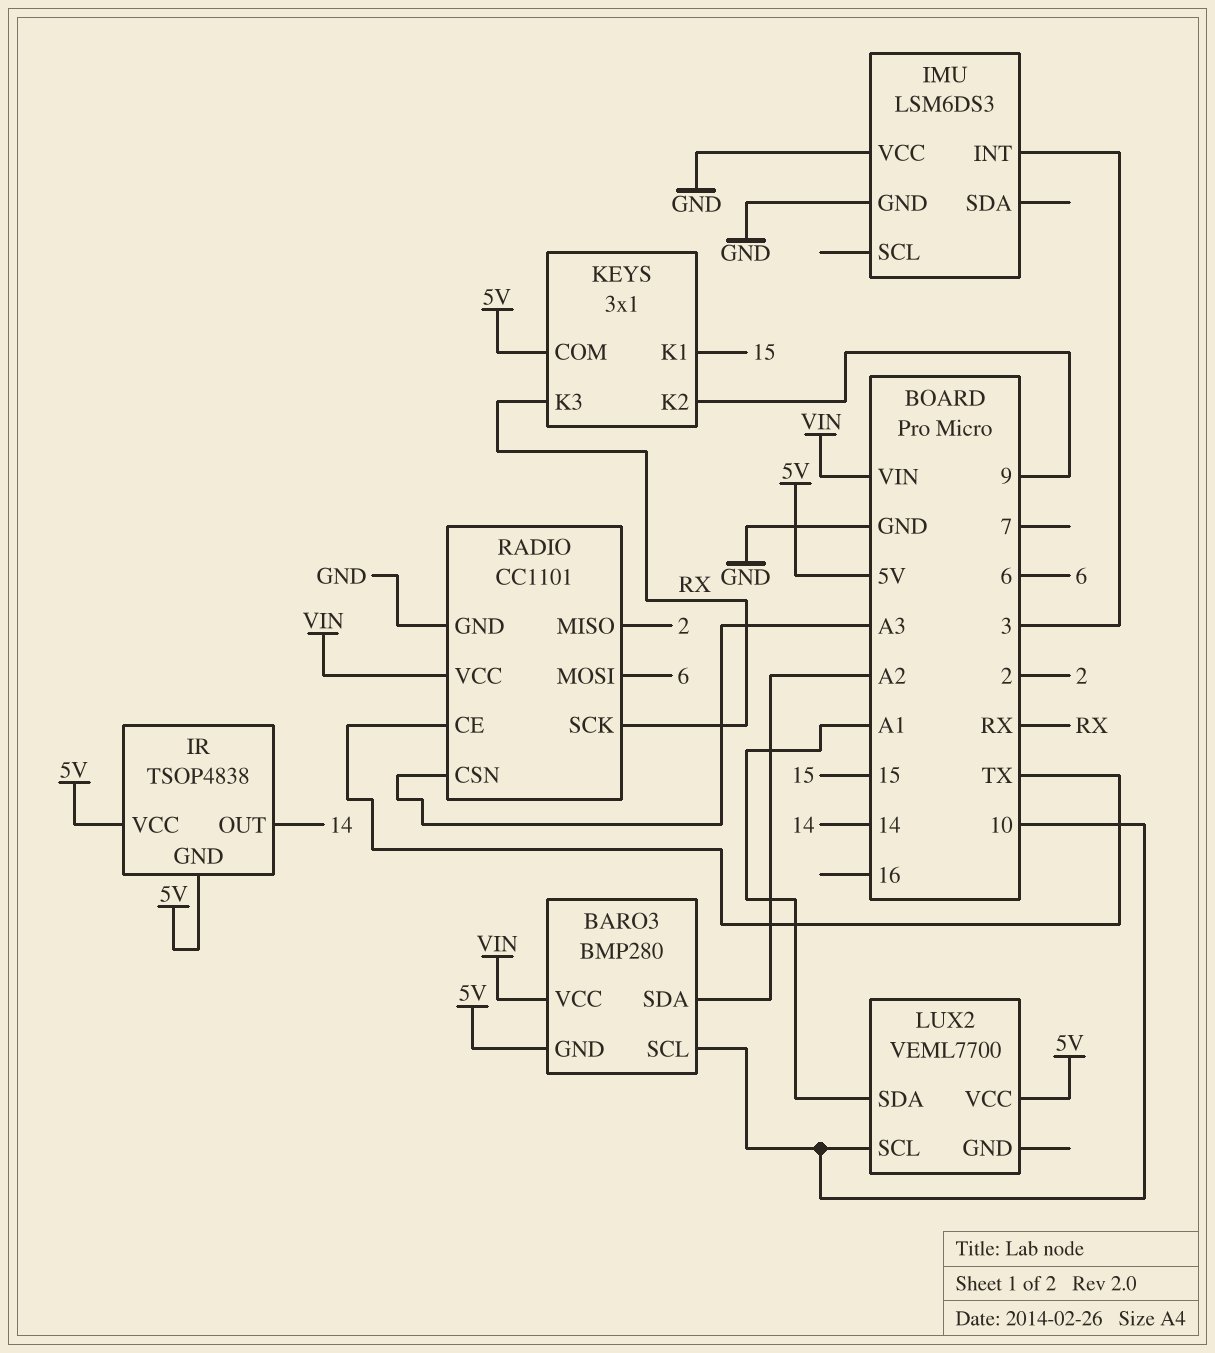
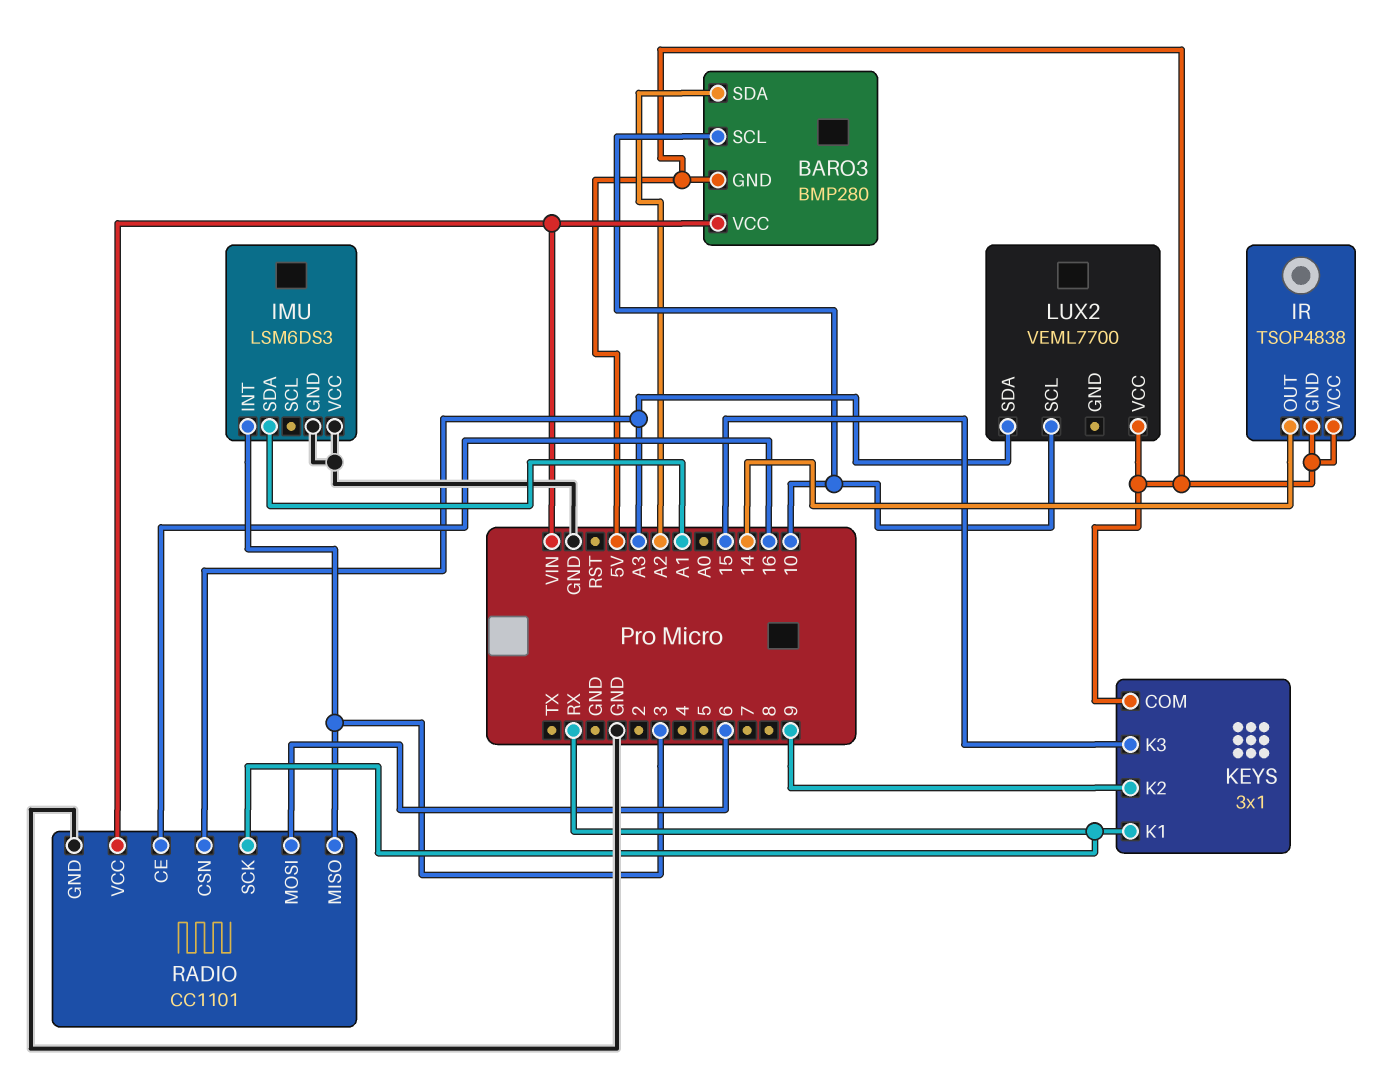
IMU pin SDA: none -> A1
KEYS pin K1: 15 -> RX
KEYS pin K3: RX -> 15
LUX2 pin SDA: A1 -> A3
RADIO pin CE: TX -> 16
RADIO pin MISO: 2 -> 3

